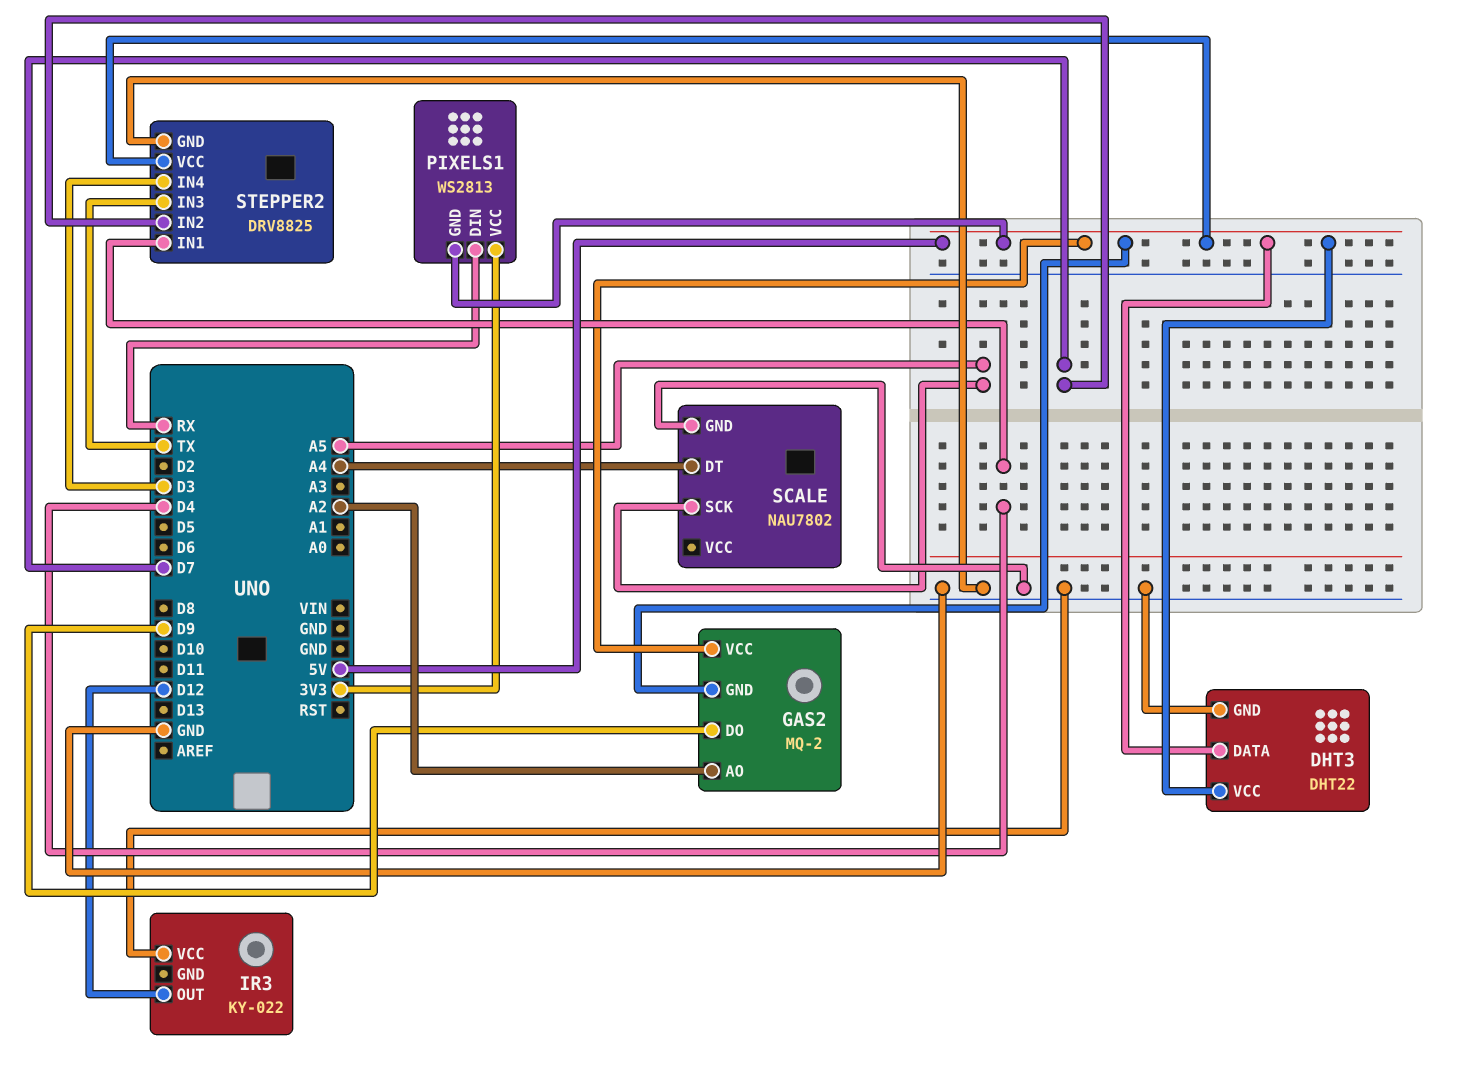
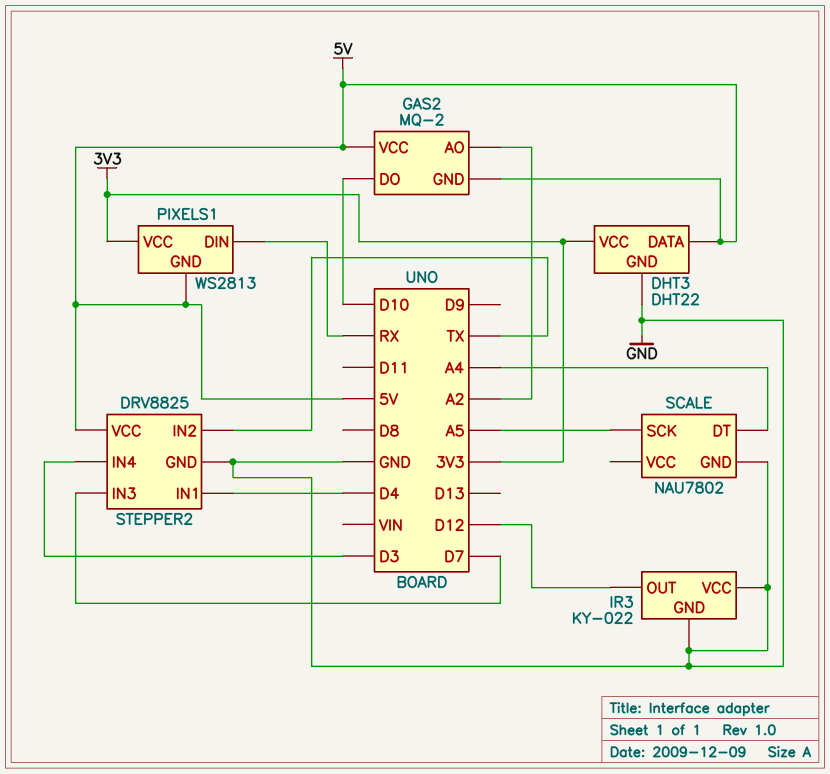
DHT3 pin VCC: 5V -> 3V3
GAS2 pin DO: D9 -> D10
IR3 pin GND: none -> GND
STEPPER2 pin IN2: D7 -> TX
STEPPER2 pin IN3: TX -> D7

